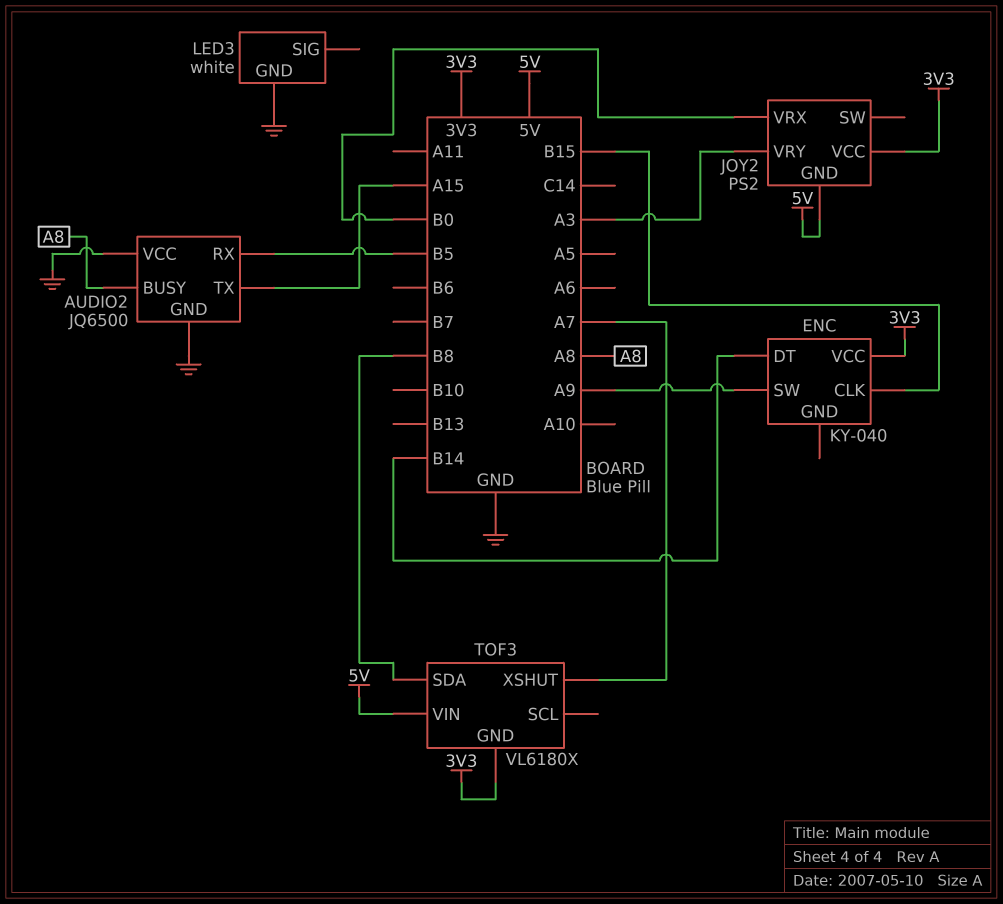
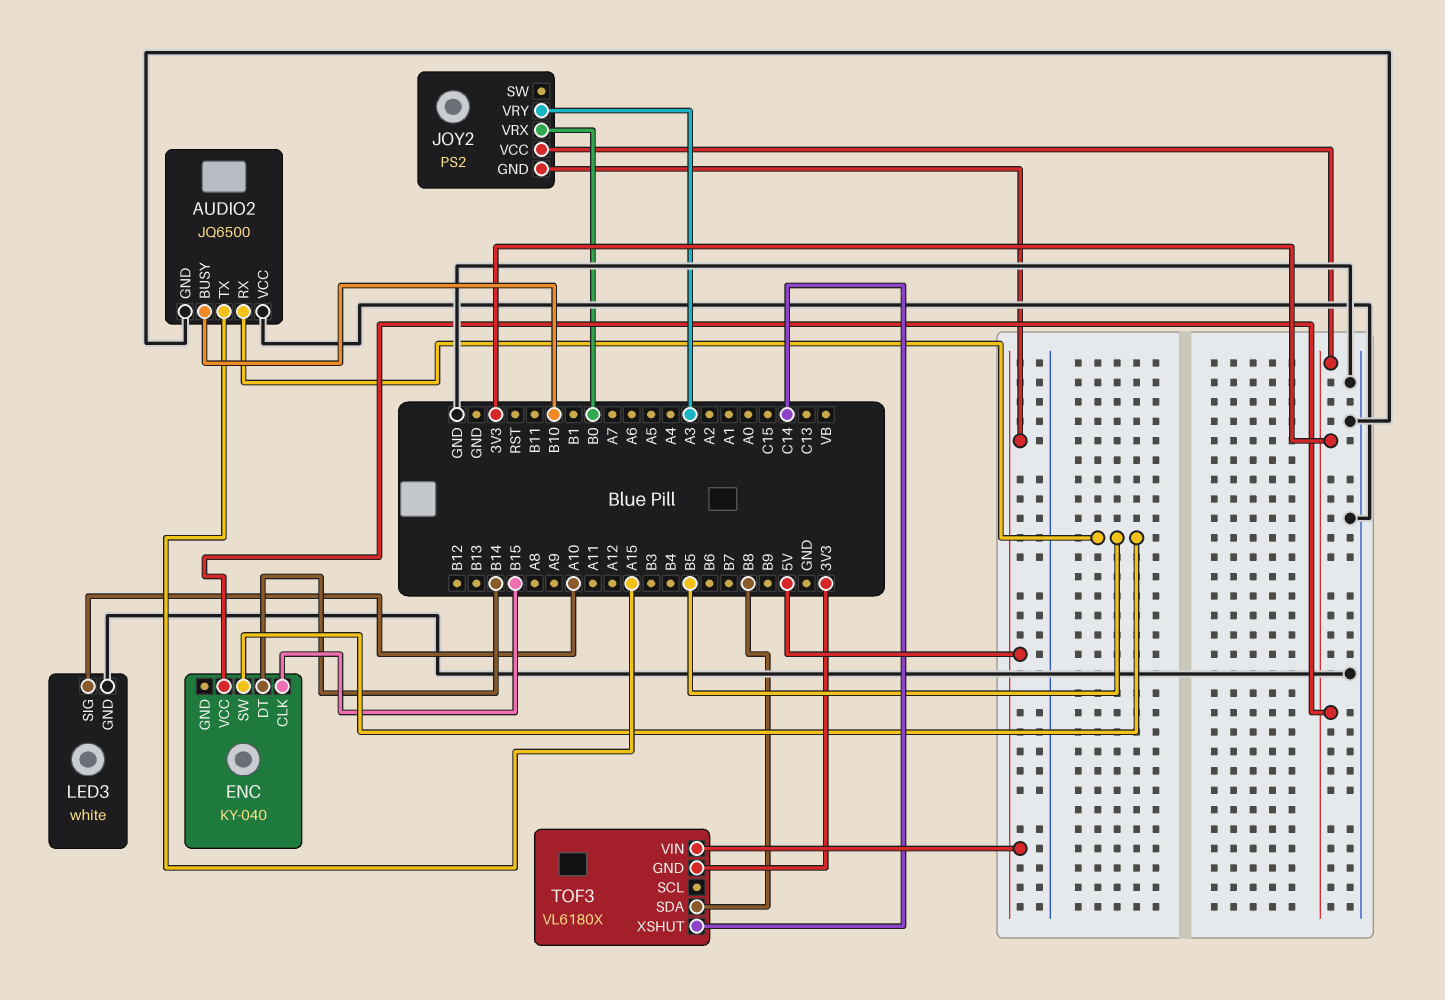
AUDIO2 pin BUSY: A8 -> B10
ENC pin SW: A9 -> B5
LED3 pin SIG: none -> A10
TOF3 pin XSHUT: A7 -> C14

